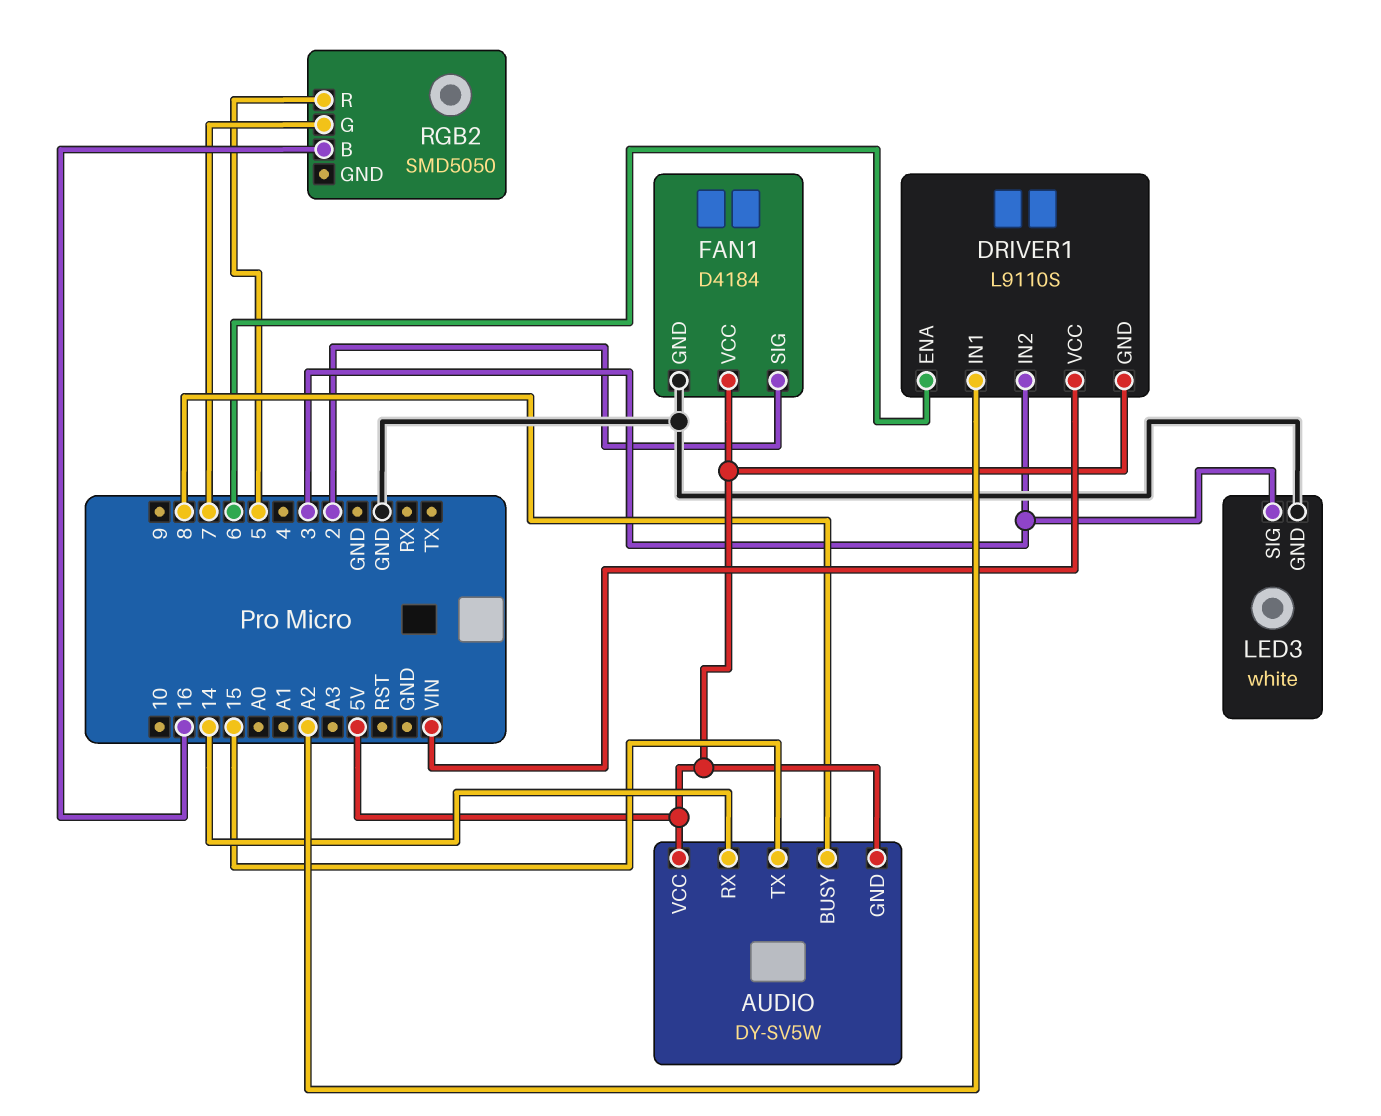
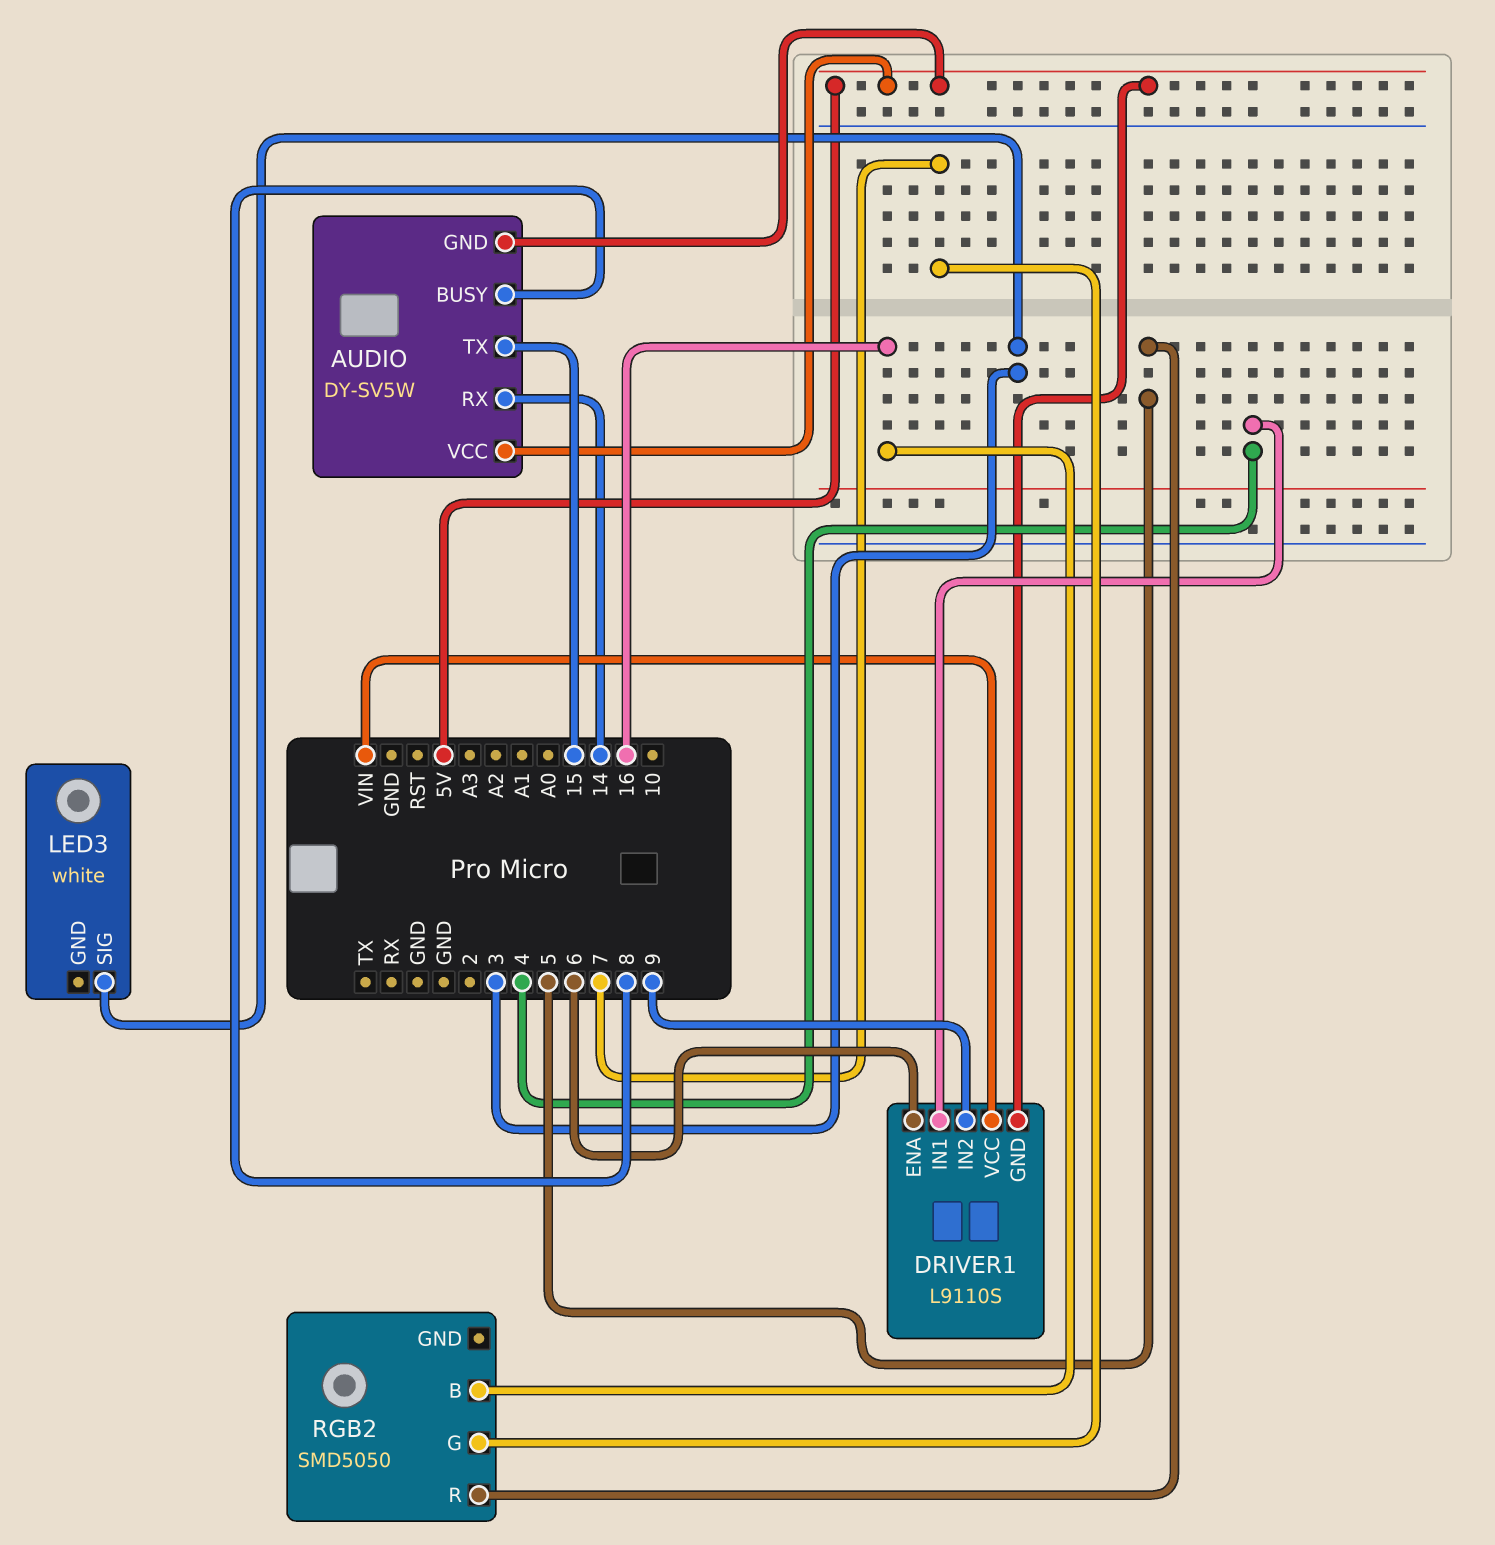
DRIVER1 pin IN1: A2 -> 4
DRIVER1 pin IN2: 3 -> 9
FAN1: D4184 -> none
FAN1 pin GND: GND -> none
FAN1 pin SIG: 2 -> none
FAN1 pin VCC: 5V -> none
LED3 pin GND: GND -> none

